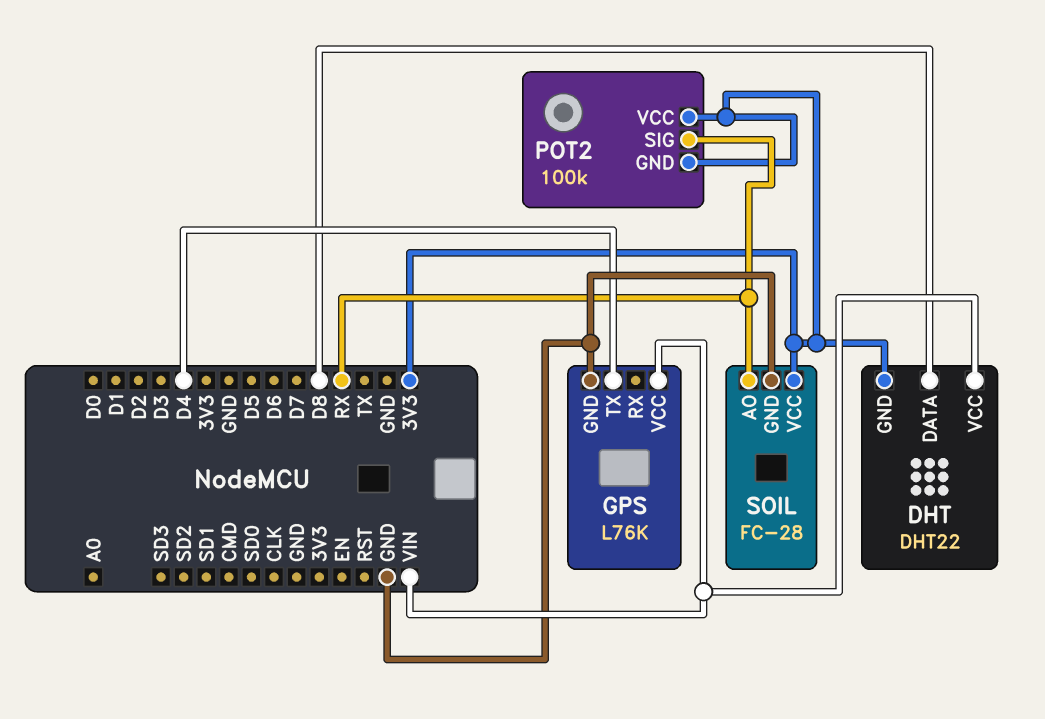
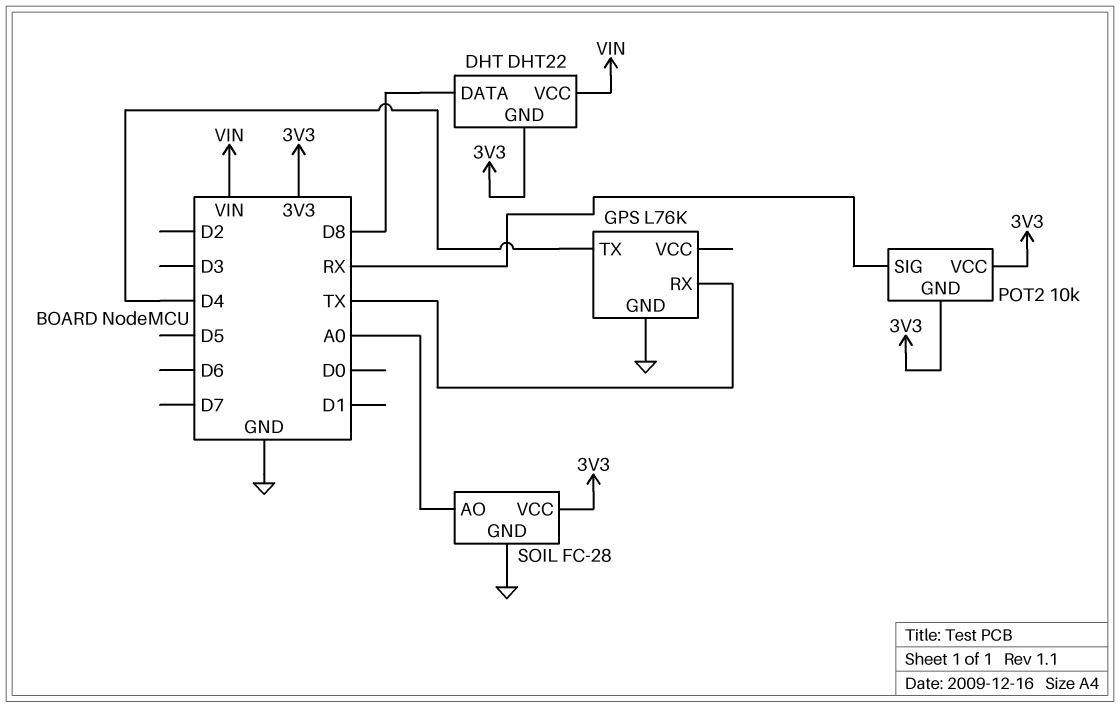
GPS pin RX: none -> TX
GPS pin VCC: VIN -> none
POT2: 100k -> 10k
SOIL pin AO: RX -> A0

